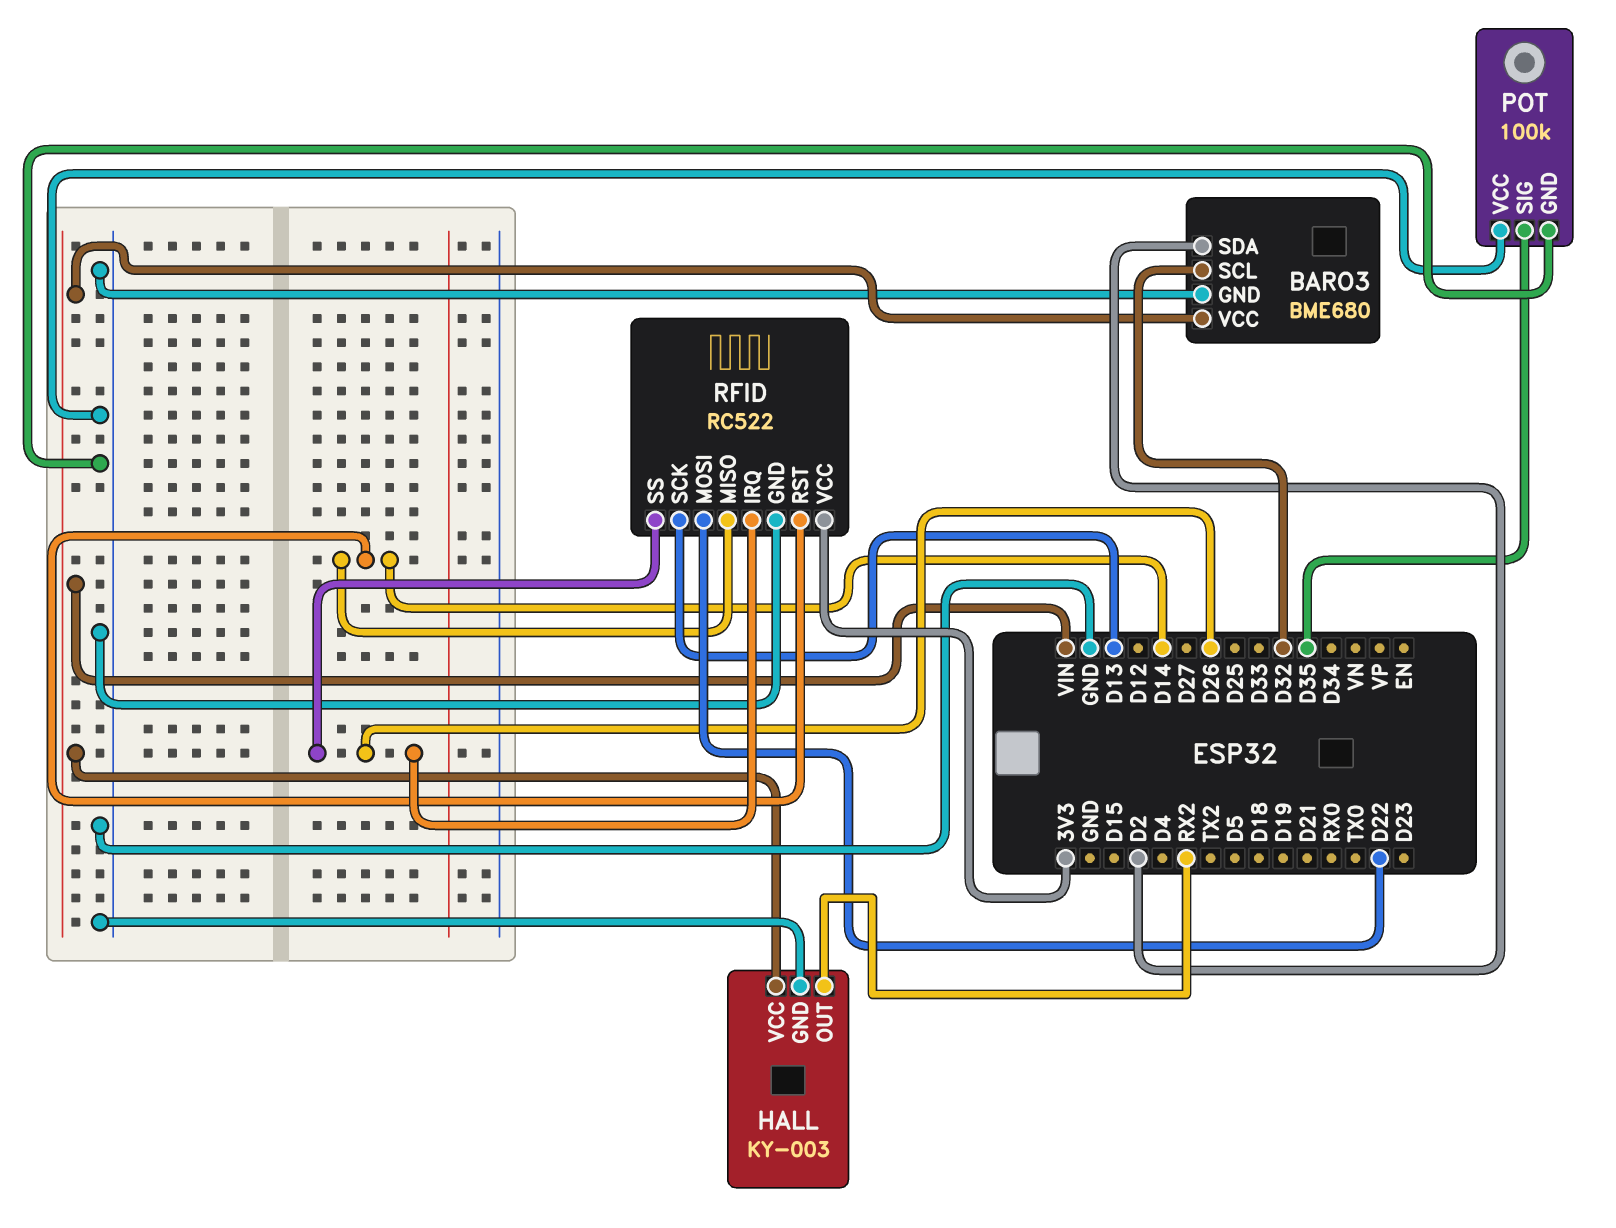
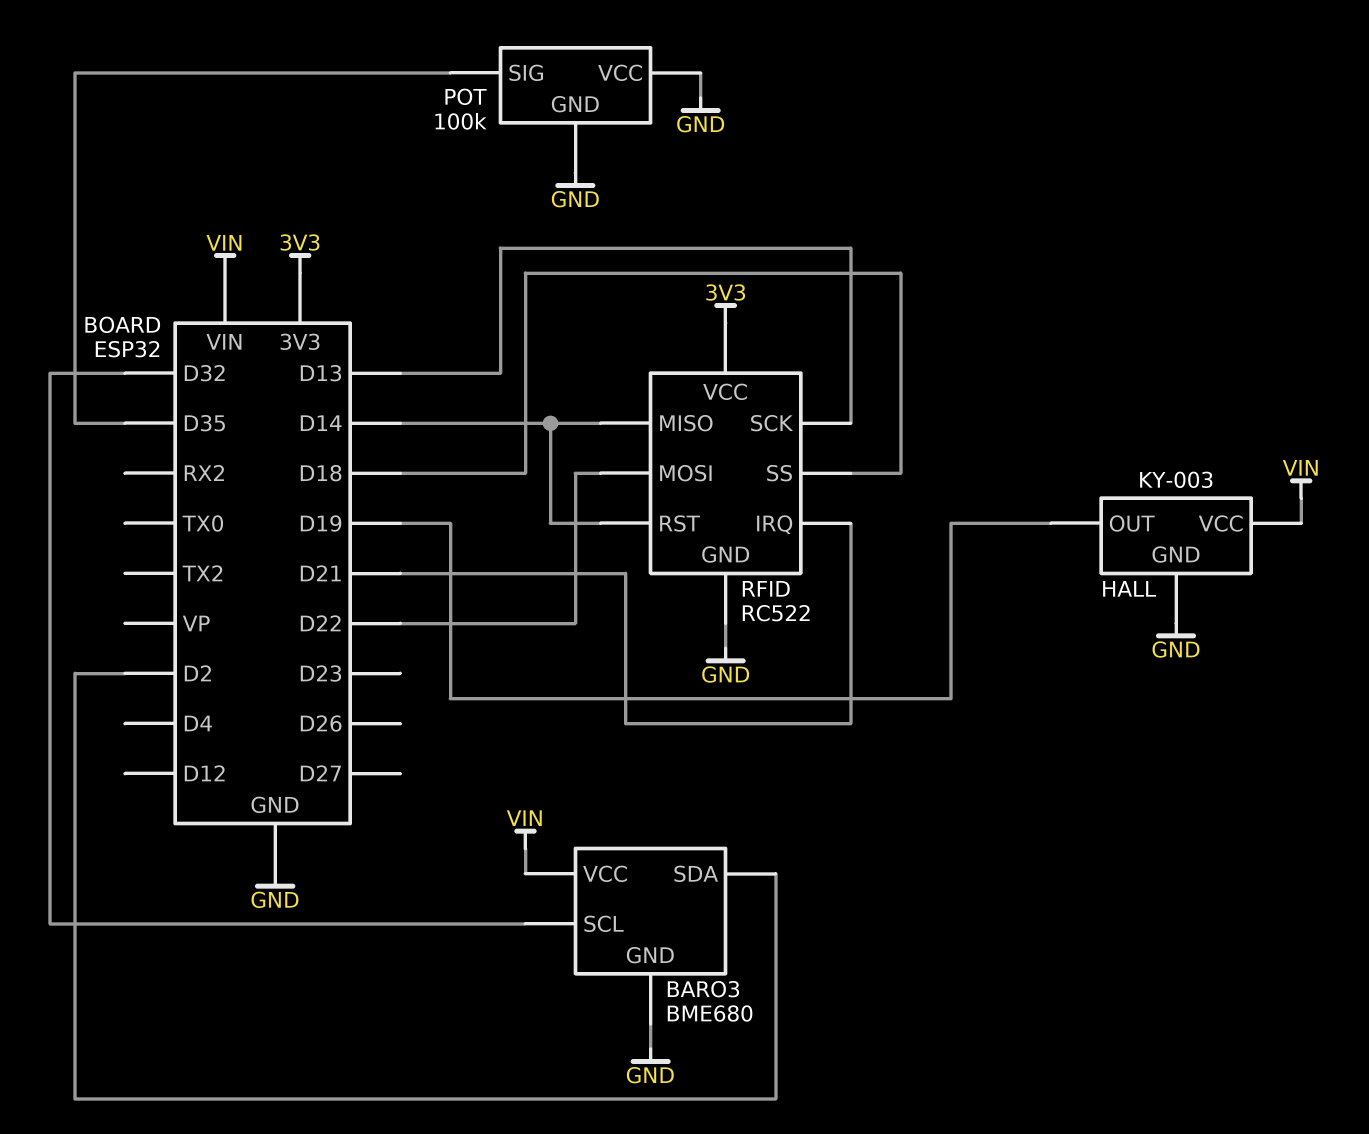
HALL pin OUT: RX2 -> D19
RFID pin IRQ: D26 -> D21
RFID pin SS: D26 -> D18

